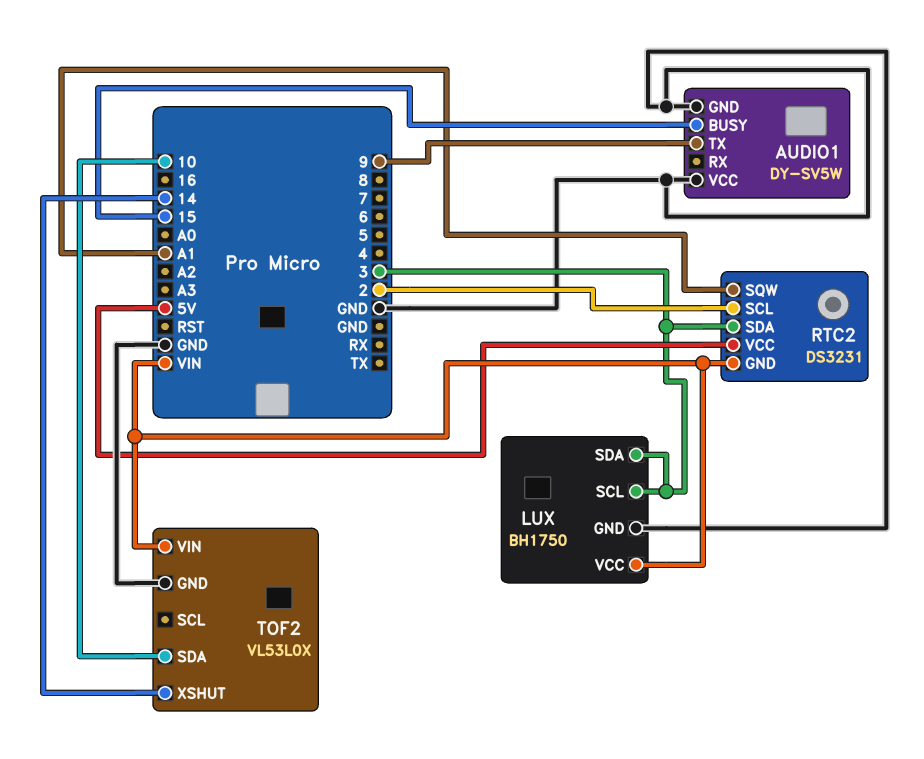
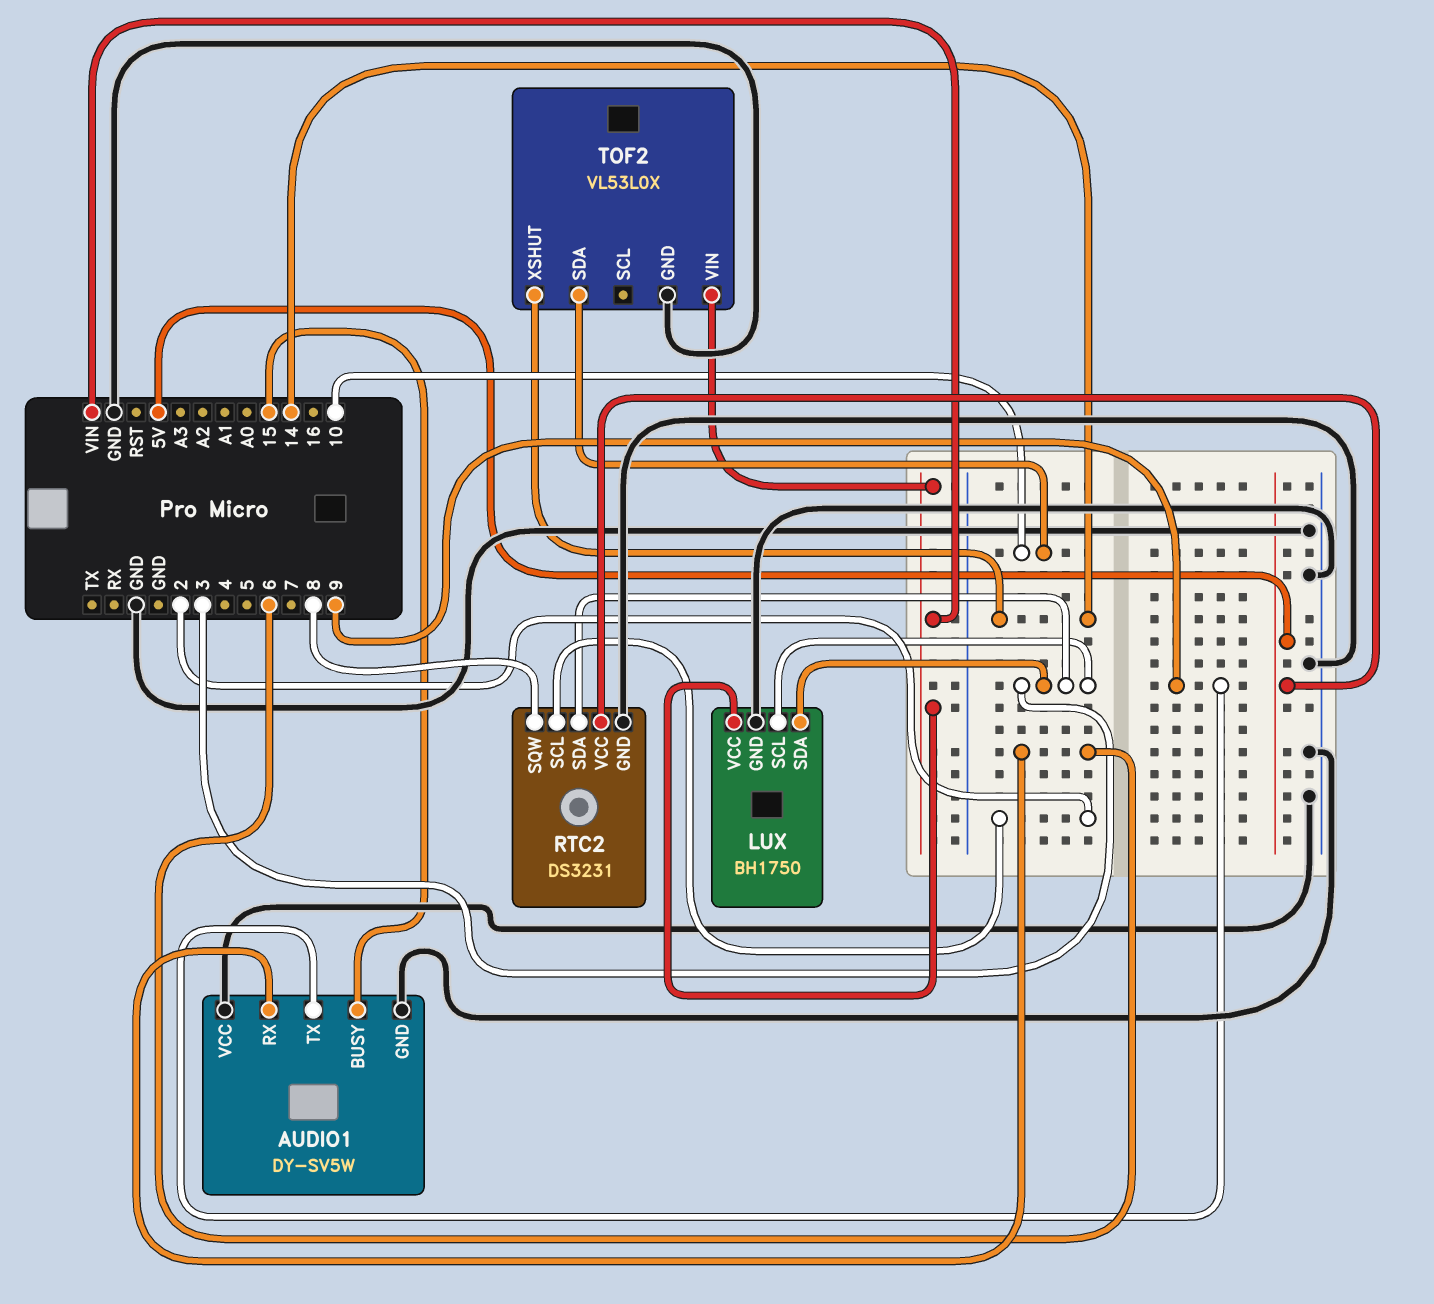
AUDIO1 pin RX: none -> 6
RTC2 pin GND: VIN -> GND
RTC2 pin SQW: A1 -> 8

